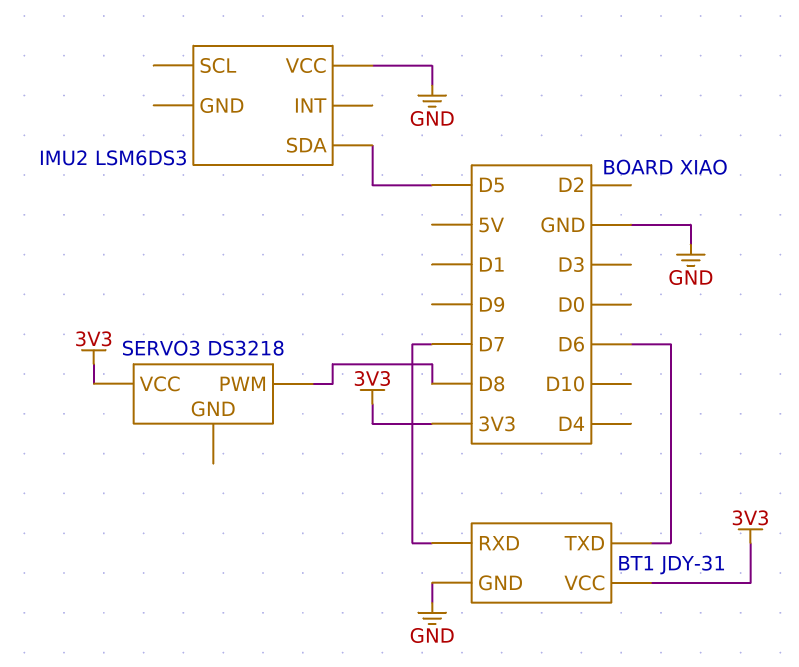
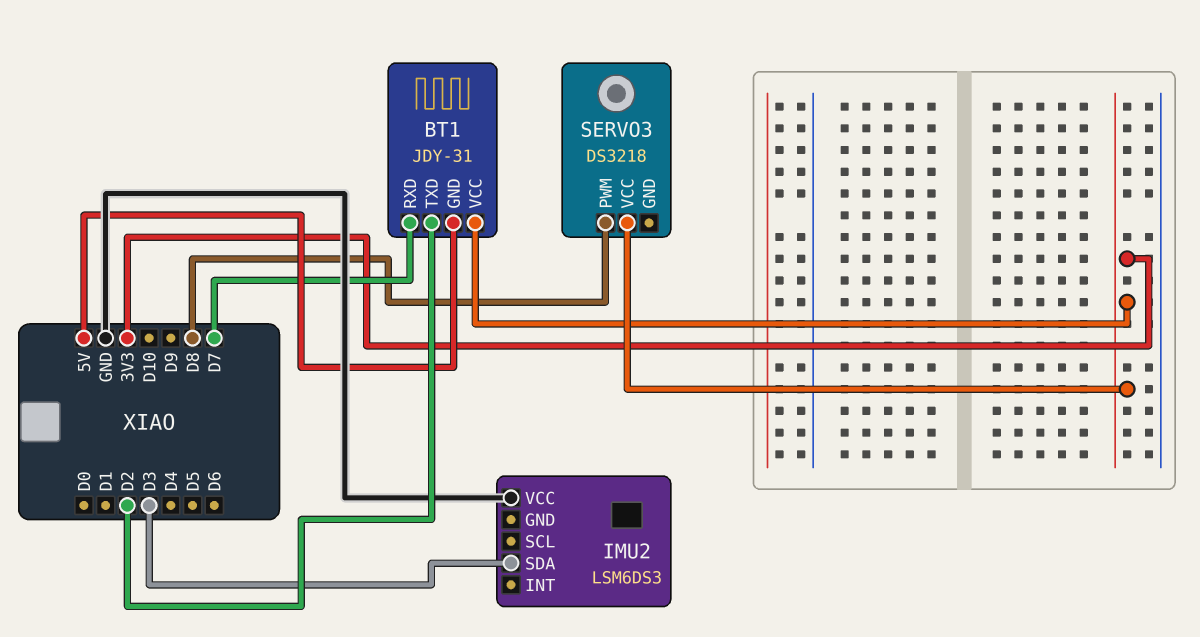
BT1 pin GND: GND -> 5V
BT1 pin TXD: D6 -> D2
IMU2 pin SDA: D5 -> D3

